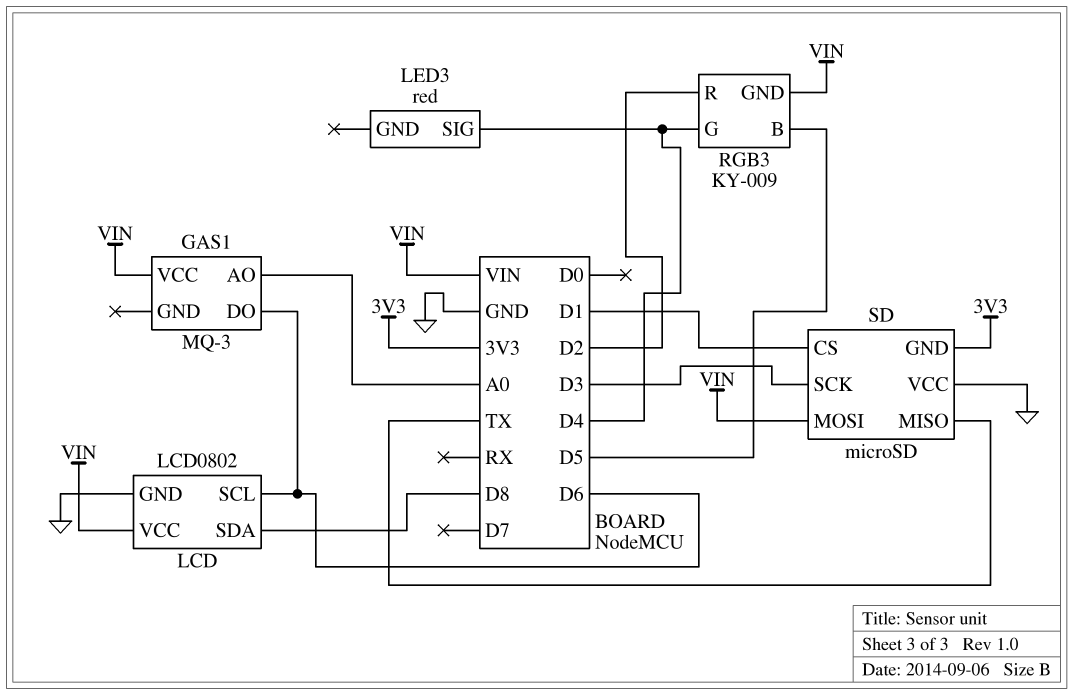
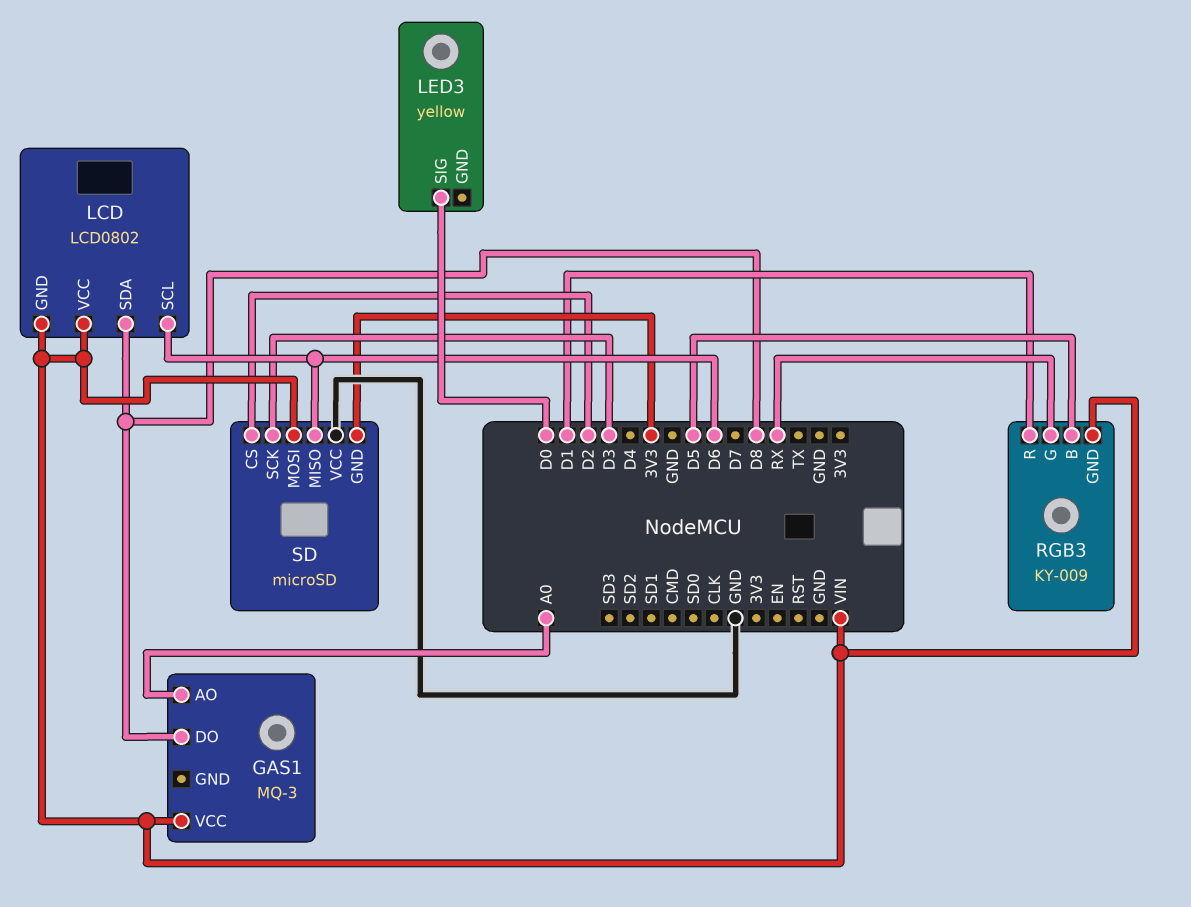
GAS1 pin DO: D6 -> D8
LCD pin GND: GND -> VIN
LED3: red -> yellow
LED3 pin SIG: D4 -> D0
RGB3 pin G: D4 -> RX
RGB3 pin R: D2 -> D1
SD pin CS: D1 -> D2
SD pin MISO: TX -> D6

